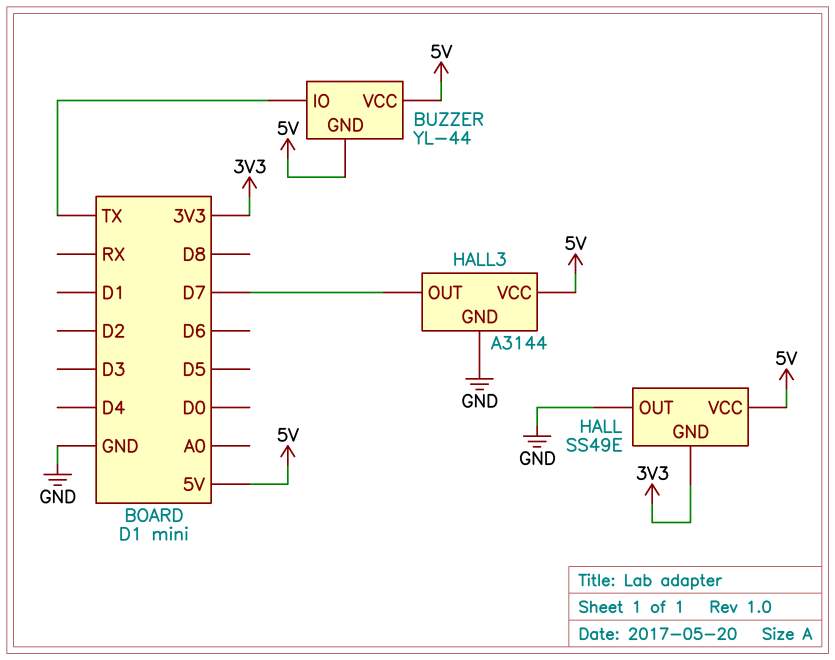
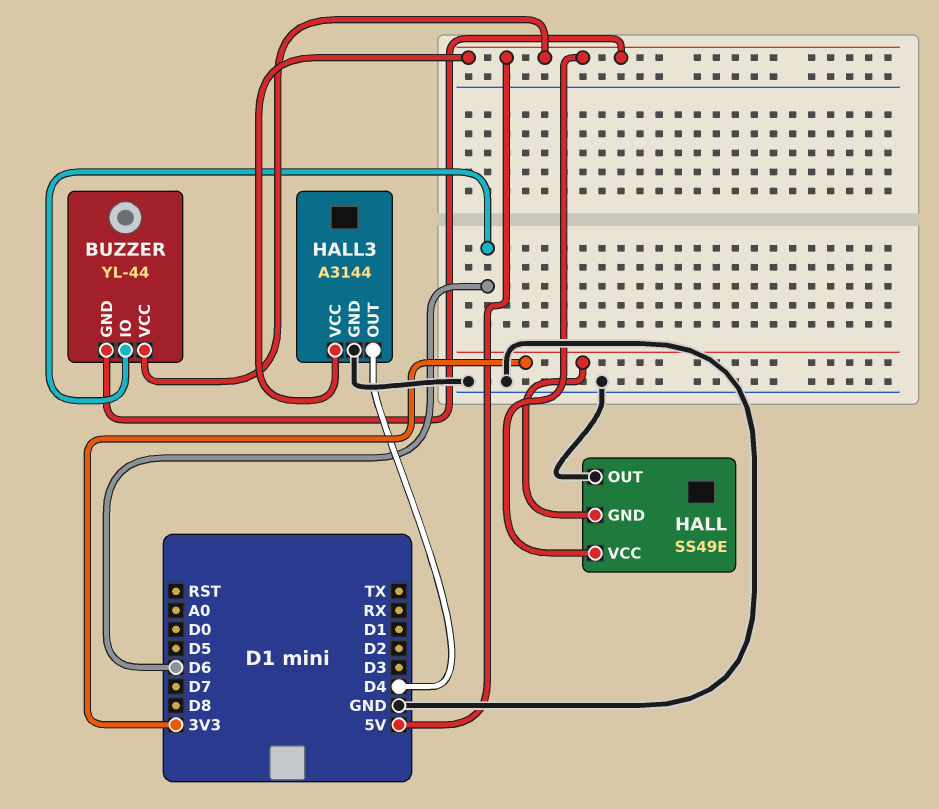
BUZZER pin IO: TX -> D6
HALL3 pin OUT: D7 -> D4

